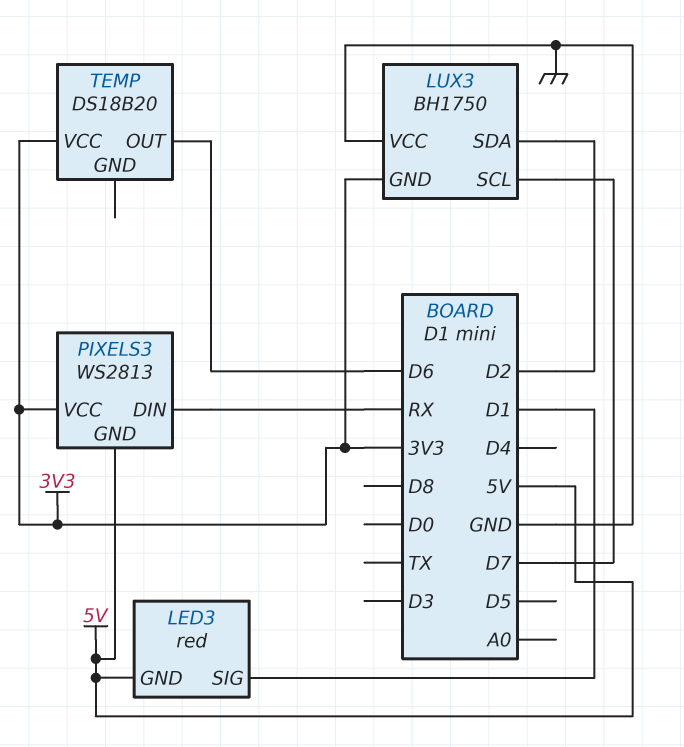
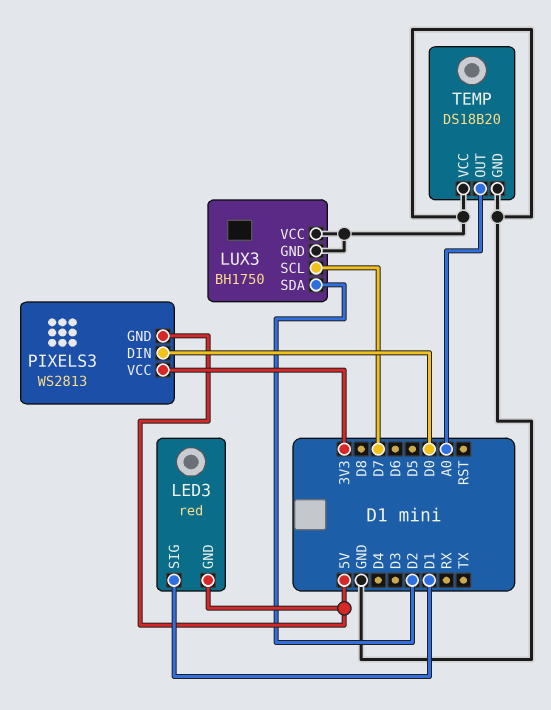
LUX3 pin GND: 3V3 -> GND
PIXELS3 pin DIN: RX -> D0
TEMP pin GND: none -> GND
TEMP pin OUT: D6 -> A0
TEMP pin VCC: 3V3 -> GND

